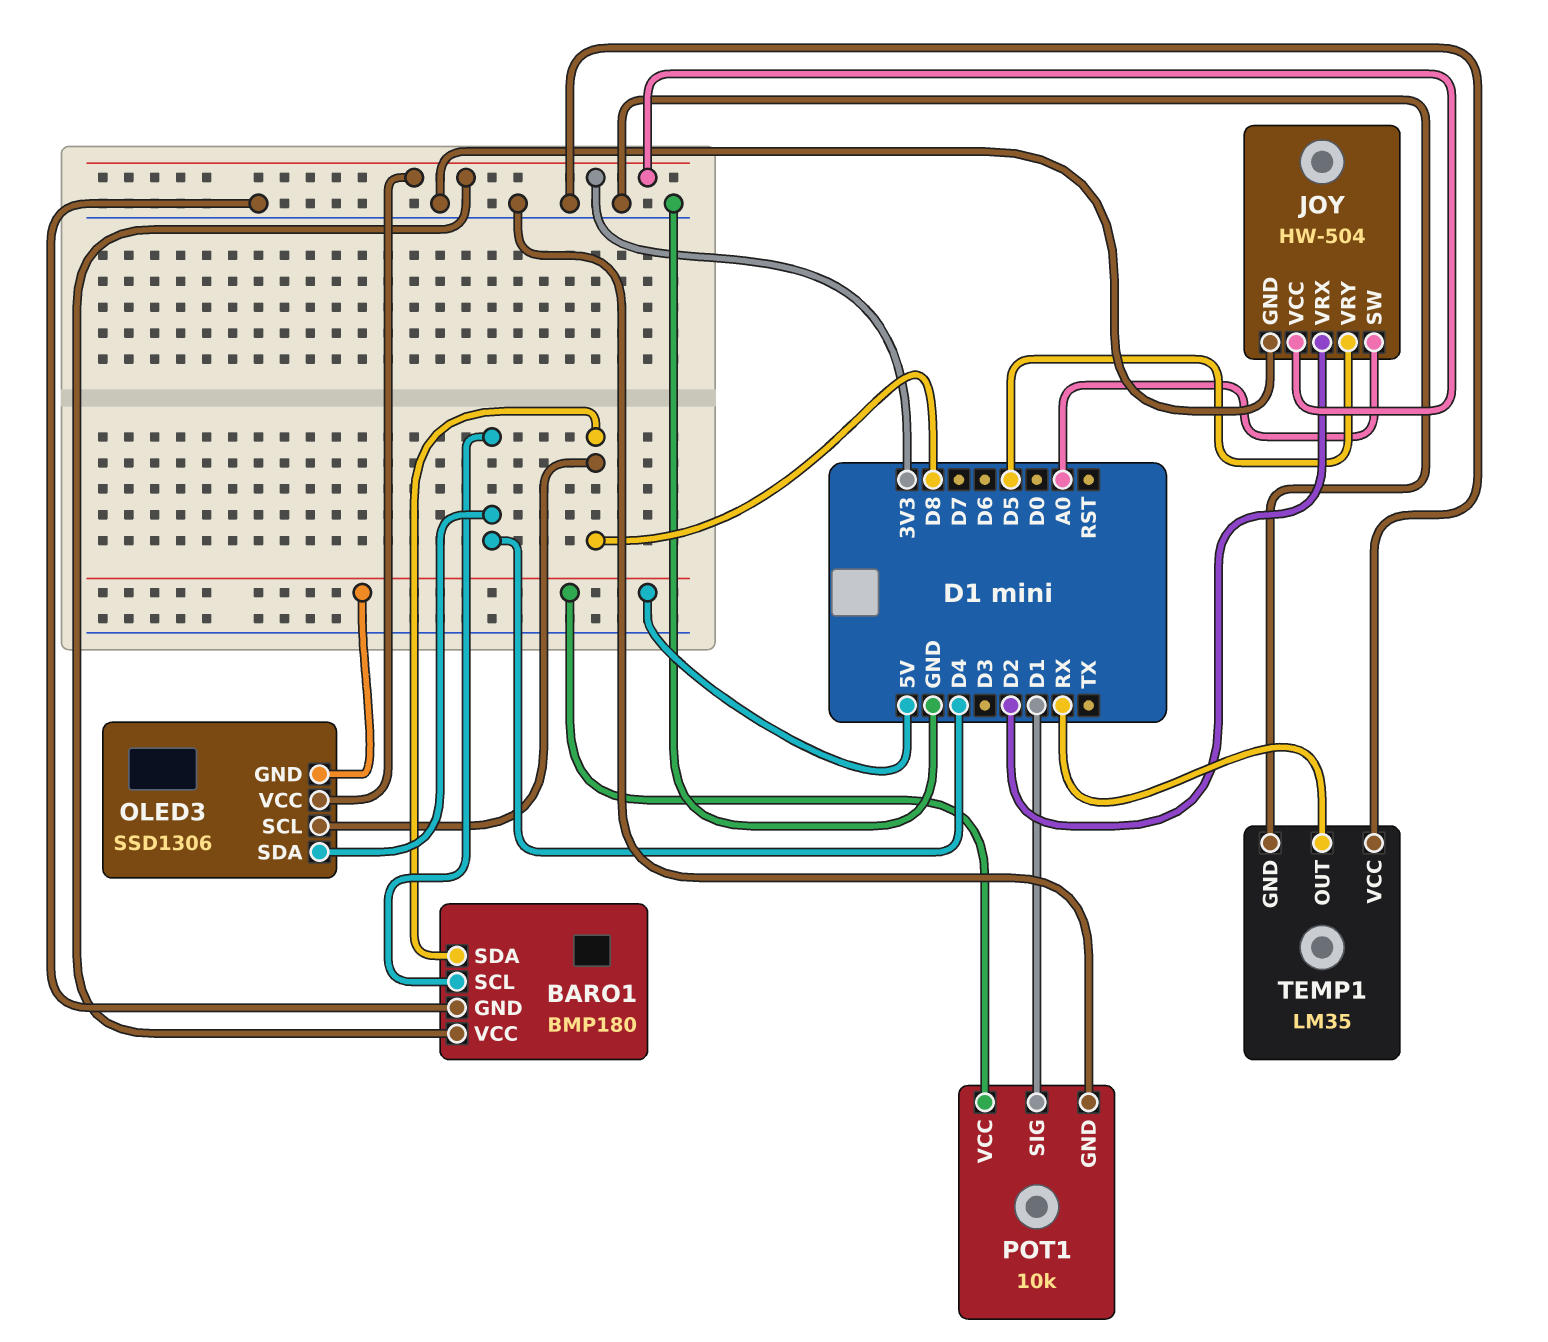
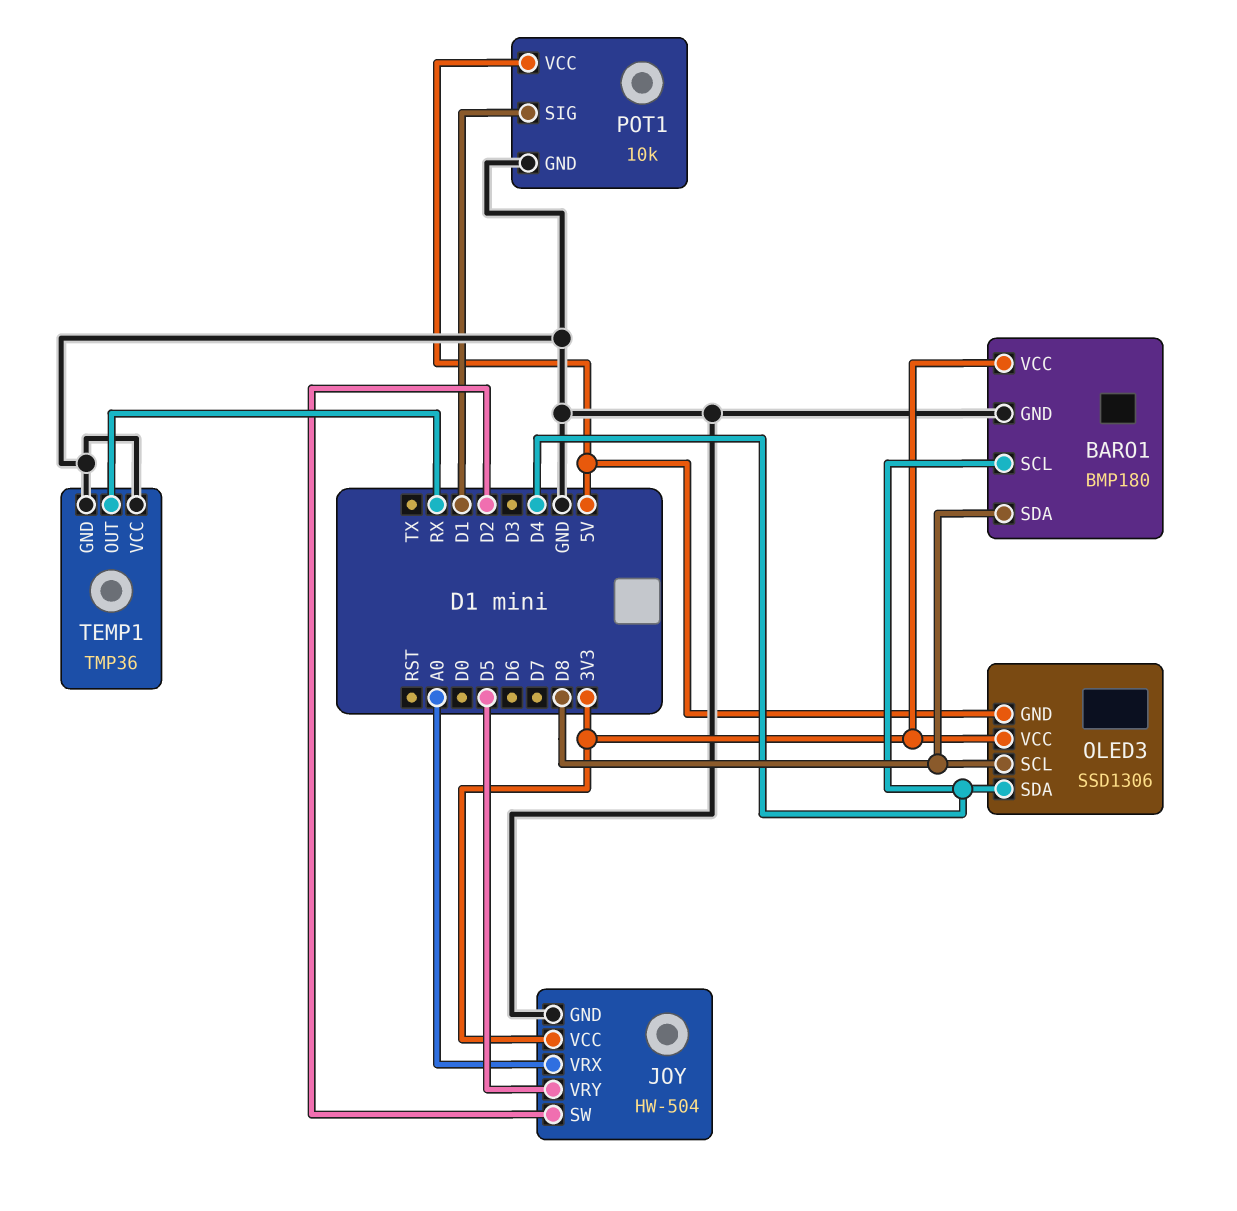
JOY pin SW: A0 -> D2
JOY pin VRX: D2 -> A0
TEMP1: LM35 -> TMP36

